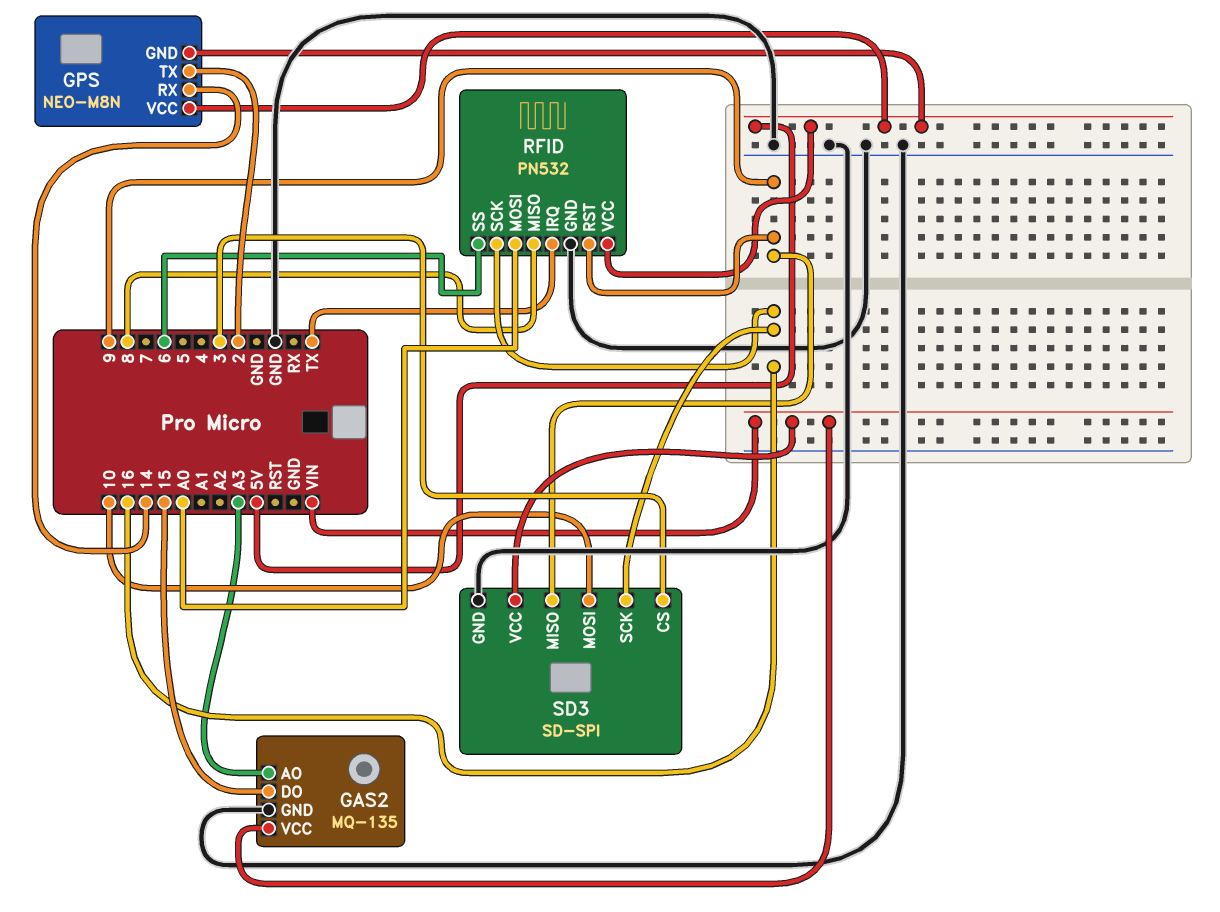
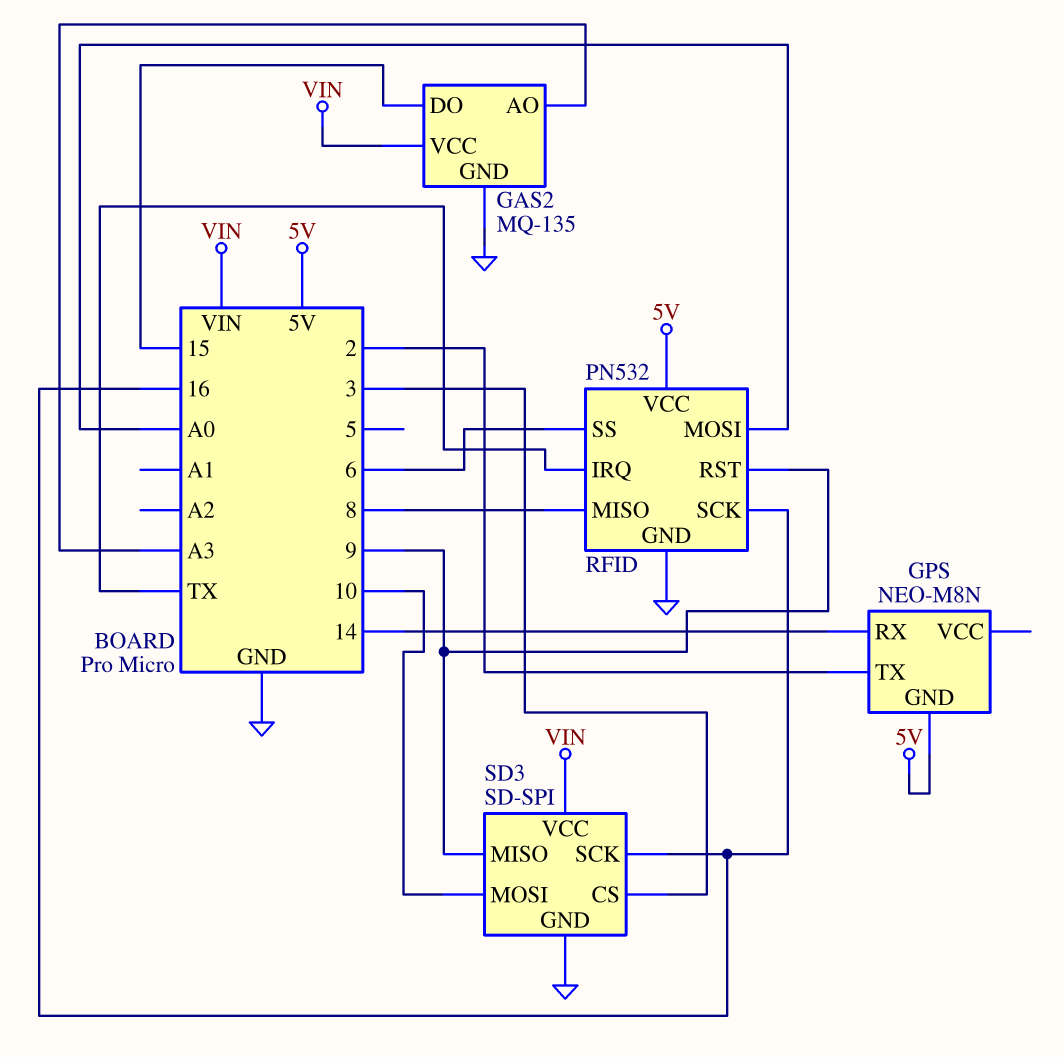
GPS pin VCC: 5V -> none

